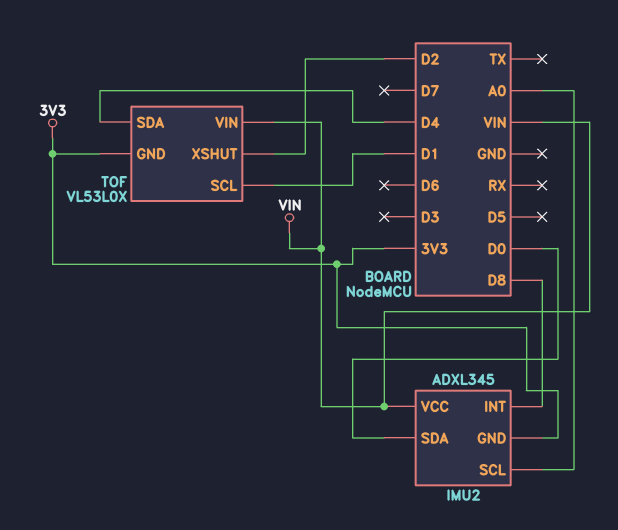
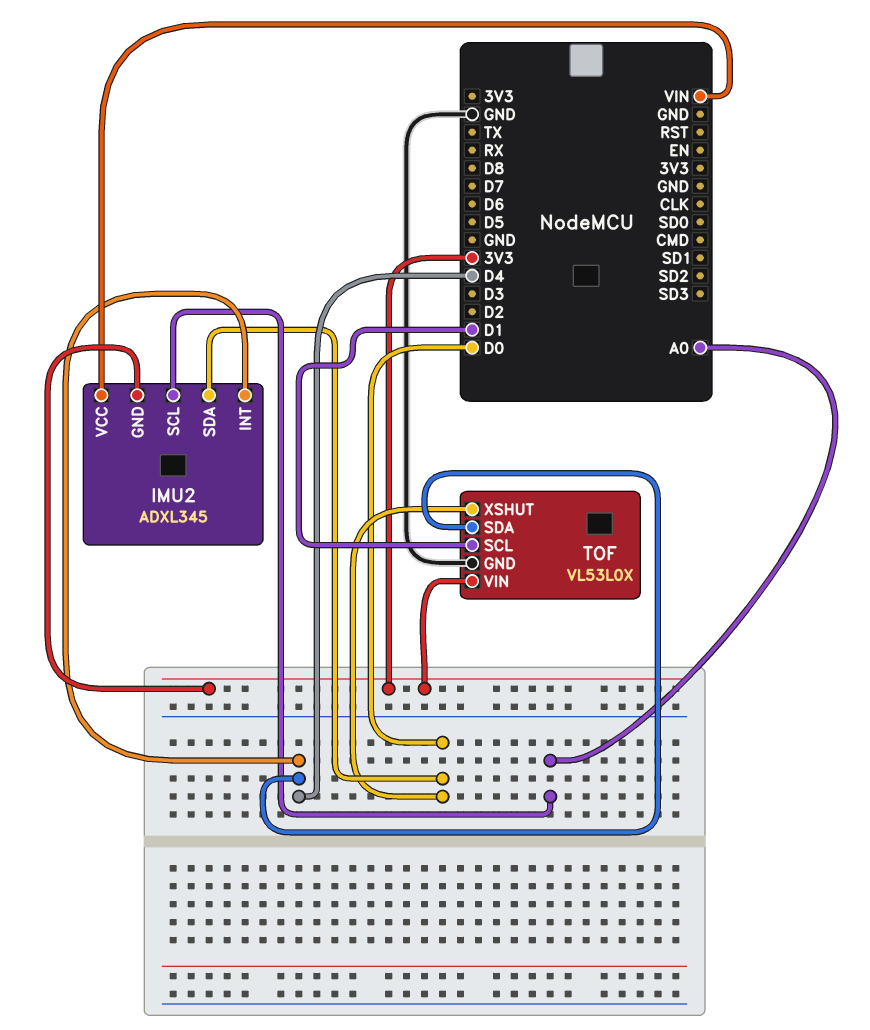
IMU2 pin INT: D8 -> D4
TOF pin GND: 3V3 -> GND
TOF pin VIN: VIN -> 3V3
TOF pin XSHUT: D2 -> D0

